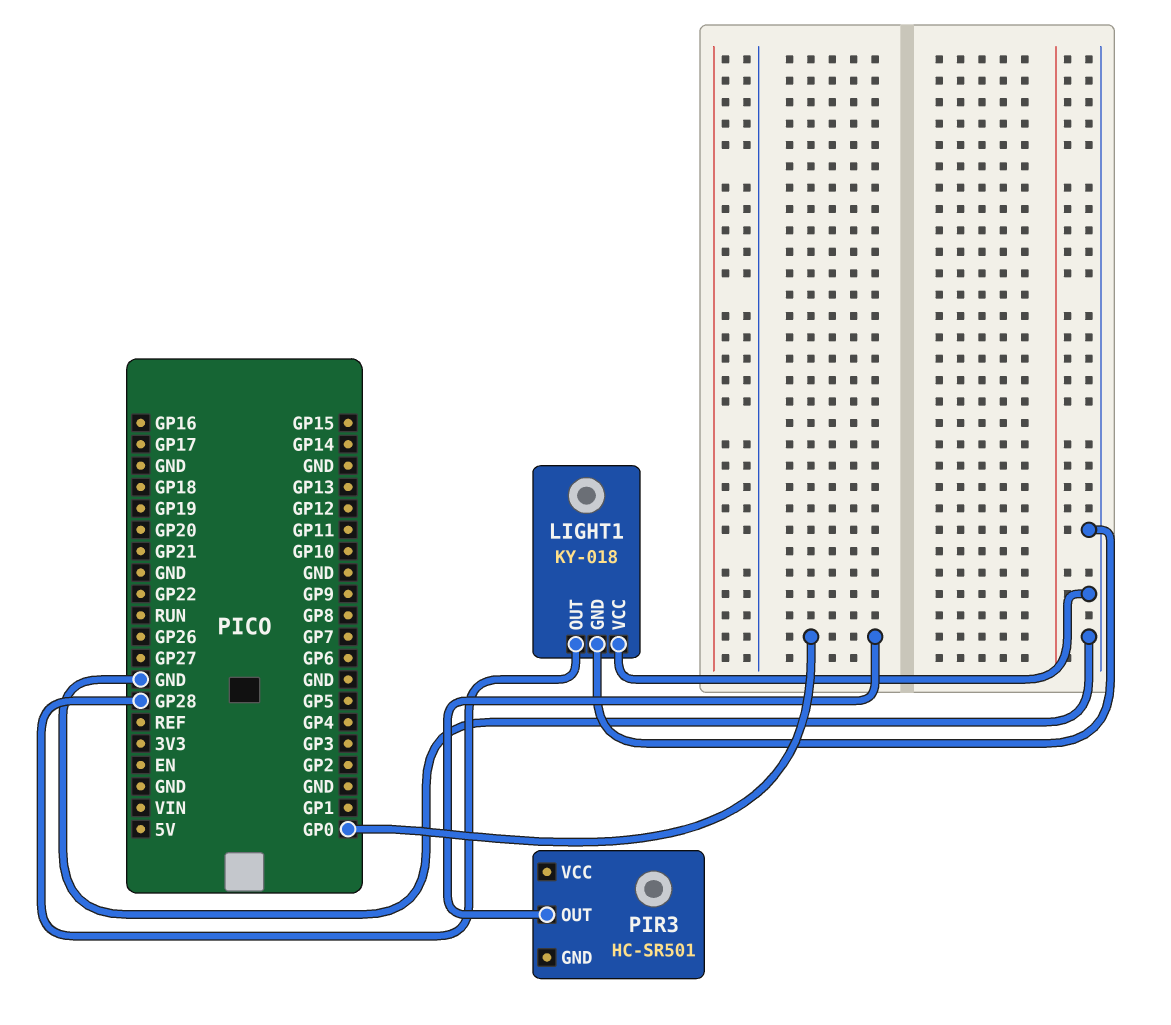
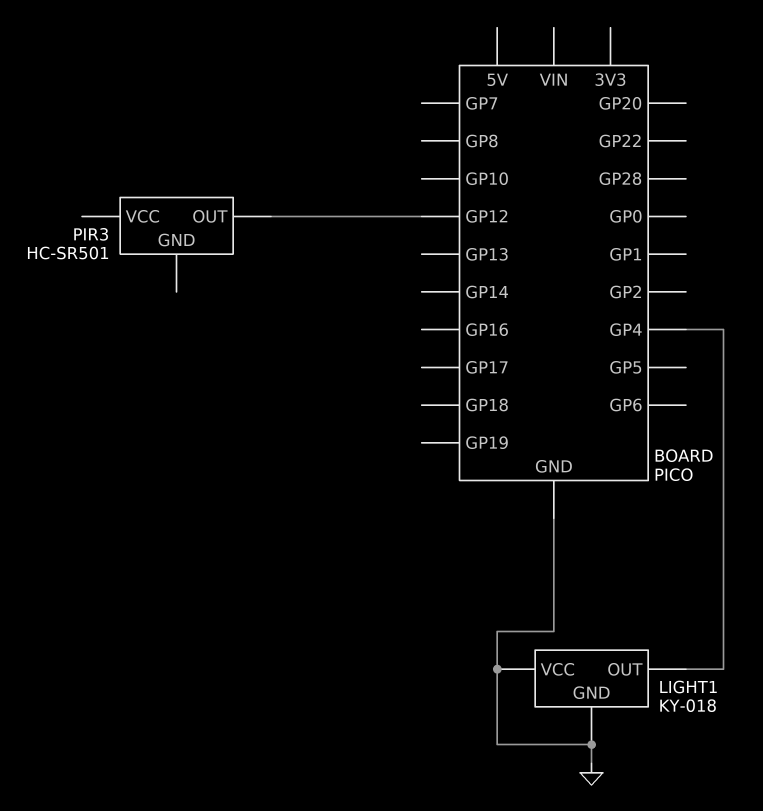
LIGHT1 pin OUT: GP28 -> GP4
PIR3 pin OUT: GP0 -> GP12

